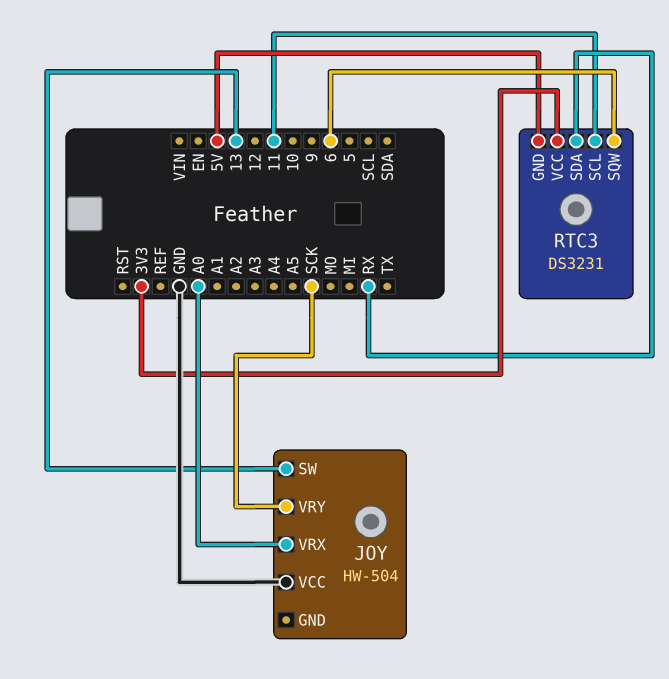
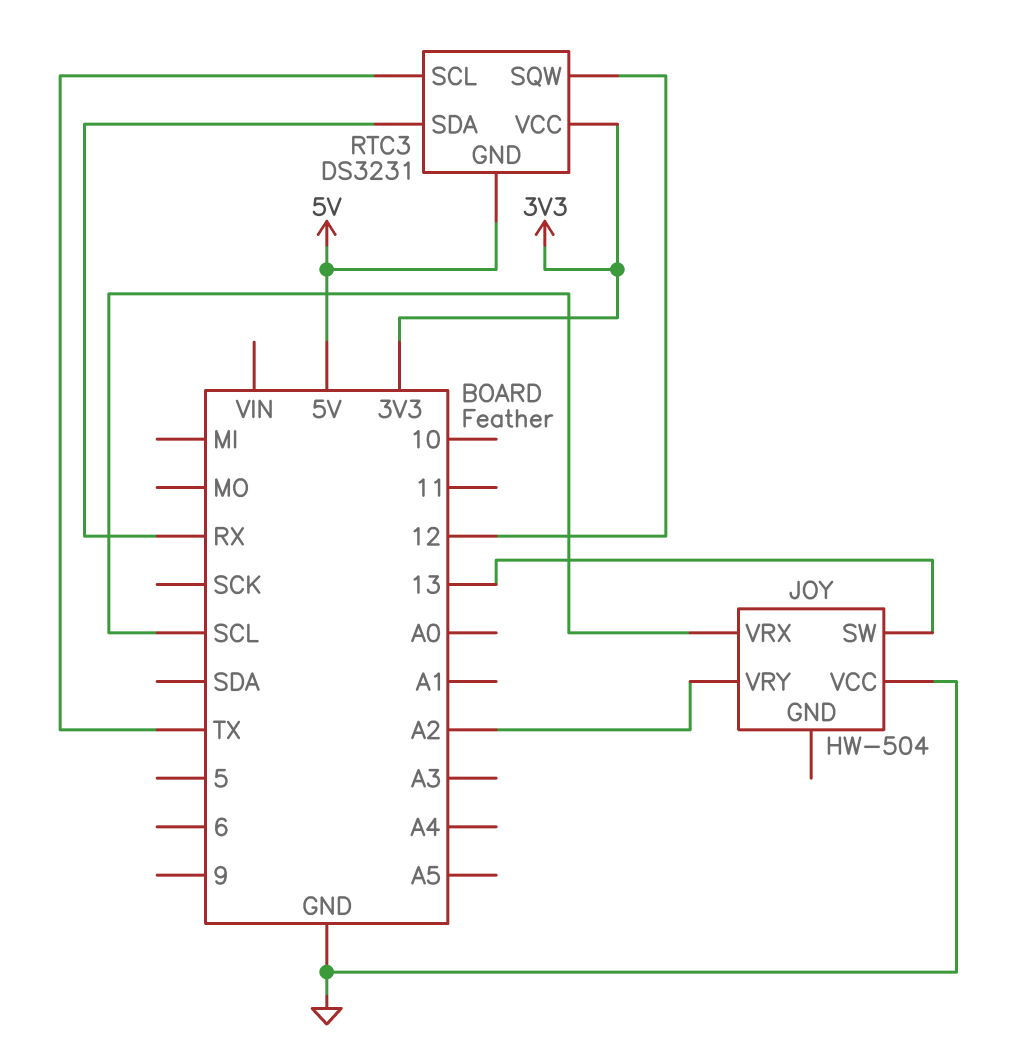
JOY pin VRX: A0 -> SCL
JOY pin VRY: SCK -> A2
RTC3 pin SCL: 11 -> TX
RTC3 pin SQW: 6 -> 12

